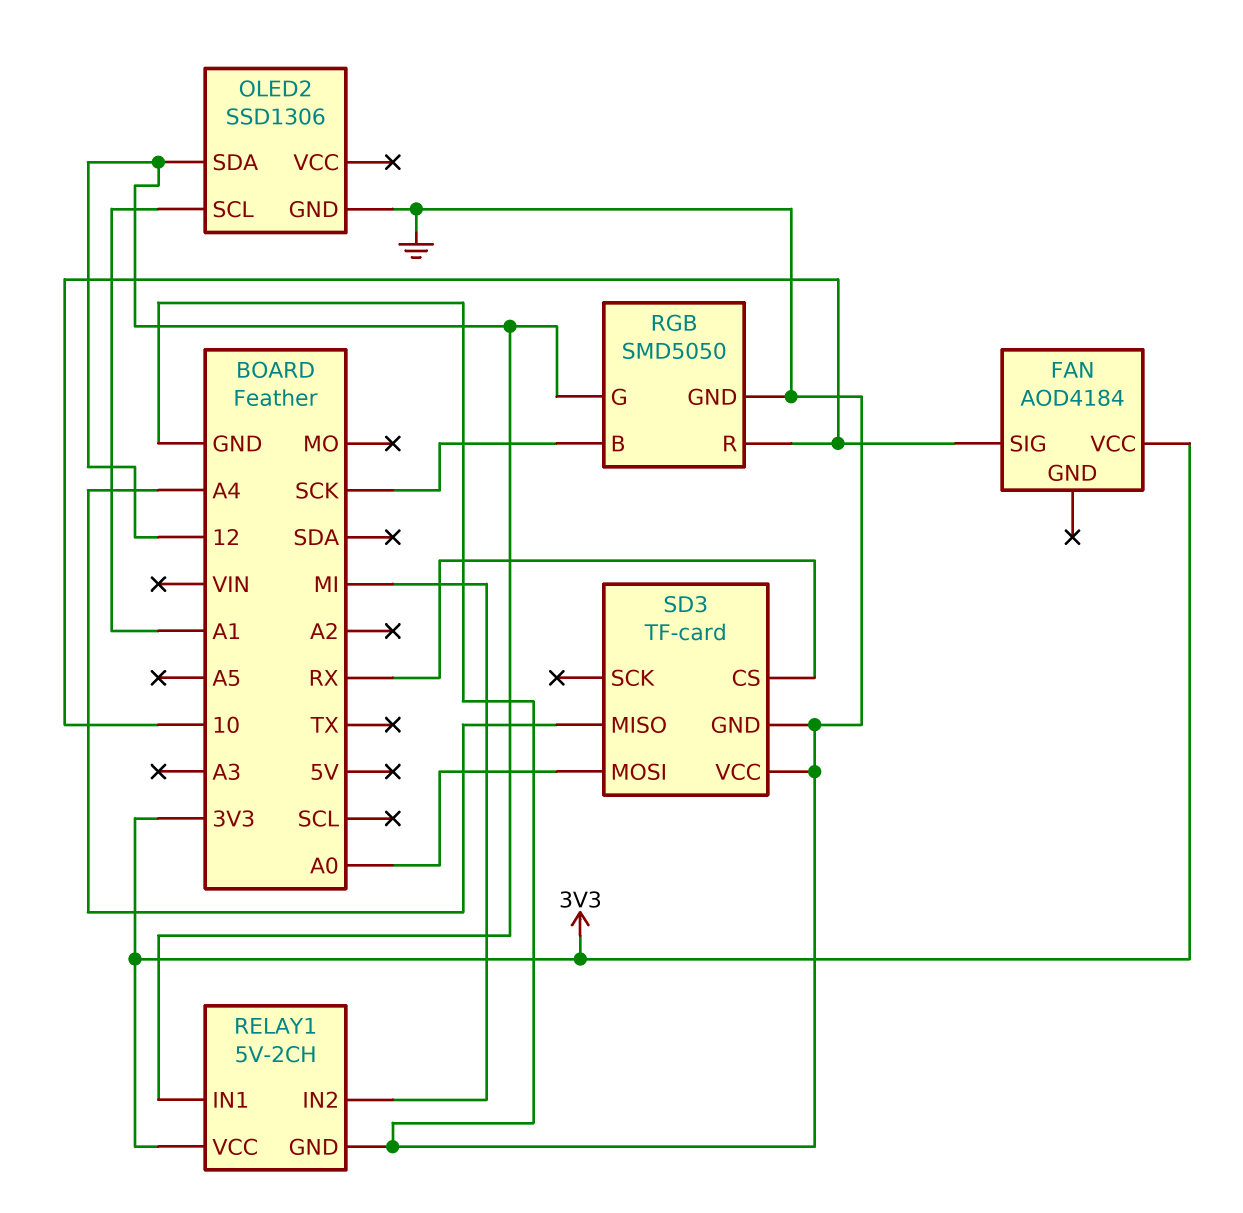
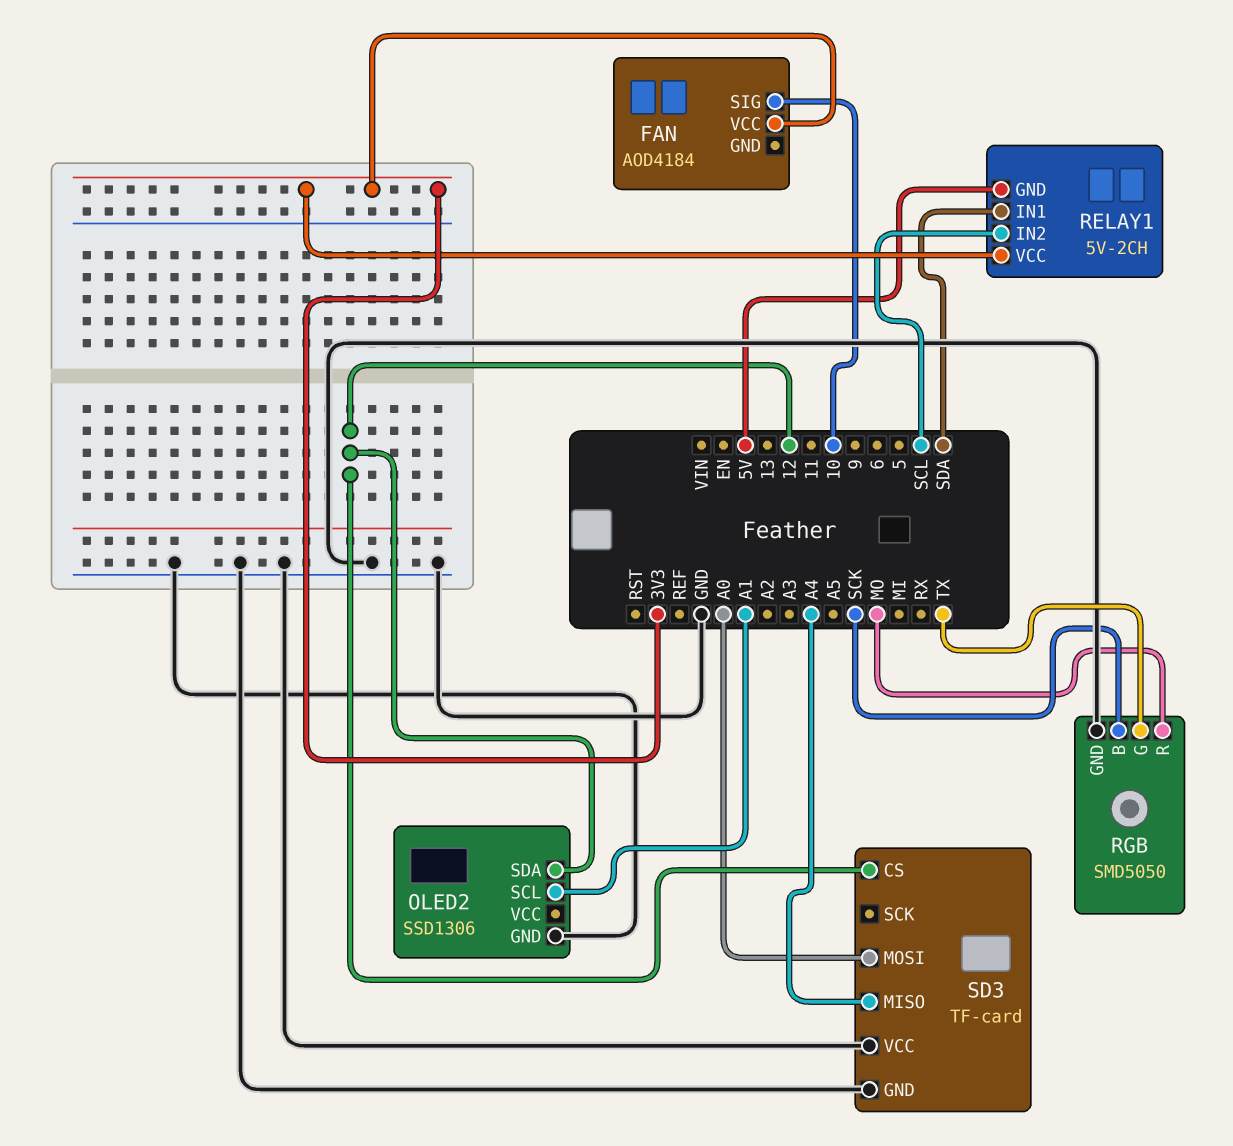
RELAY1 pin GND: GND -> 5V
RELAY1 pin IN1: 12 -> SDA
RELAY1 pin IN2: MI -> SCL
RGB pin G: 12 -> TX
RGB pin R: 10 -> MO
SD3 pin CS: RX -> 12

